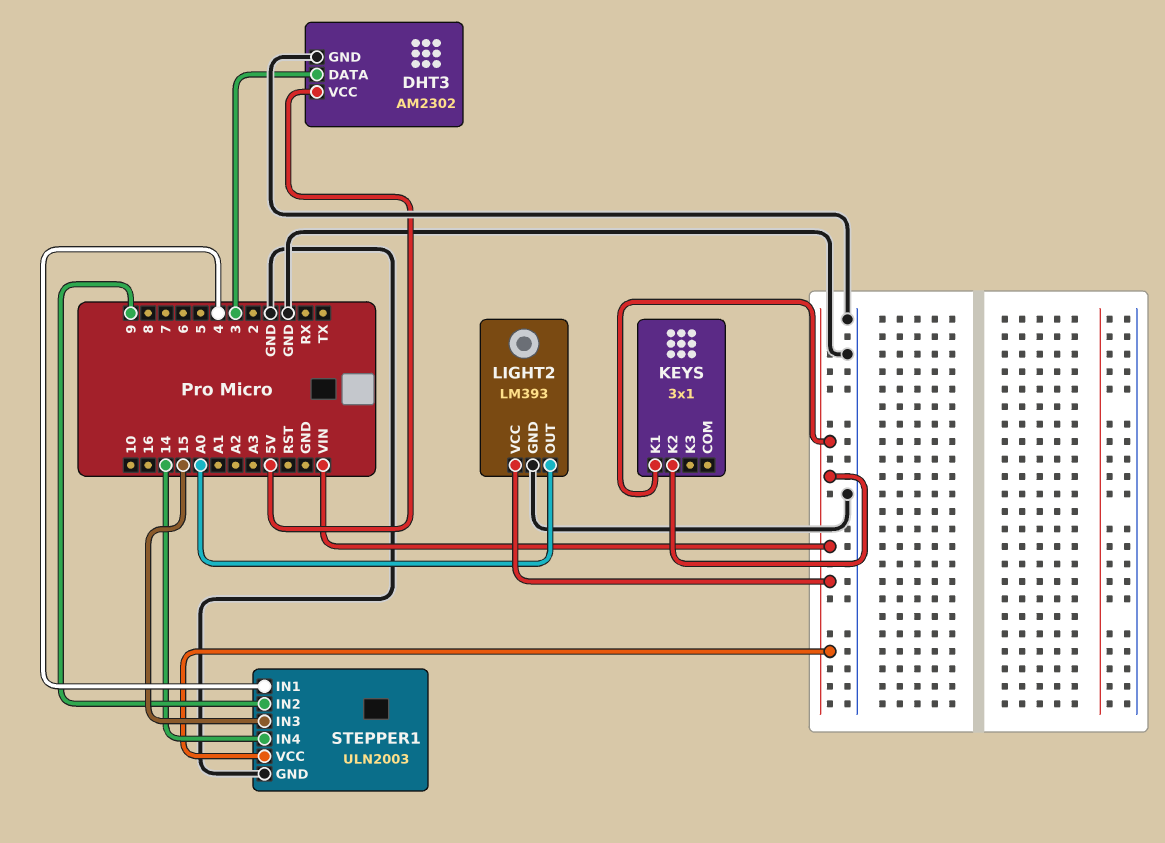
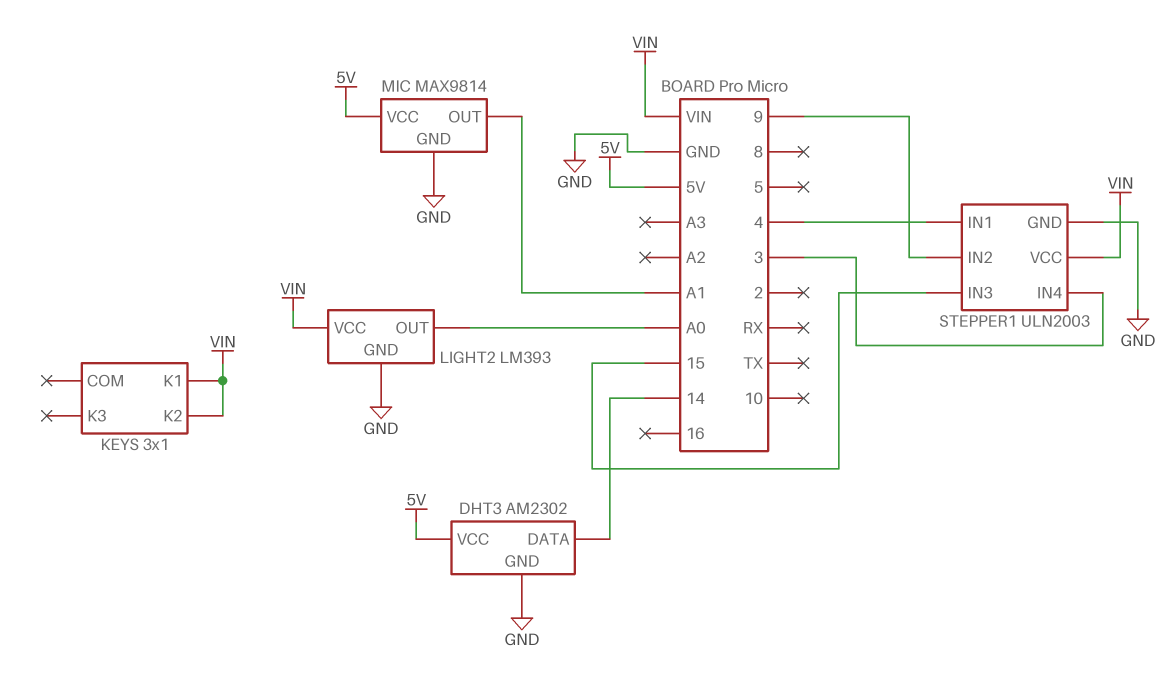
DHT3 pin DATA: 3 -> 14
MIC: none -> MAX9814
MIC pin GND: none -> GND
MIC pin OUT: none -> A1
MIC pin VCC: none -> 5V
STEPPER1 pin IN4: 14 -> 3

